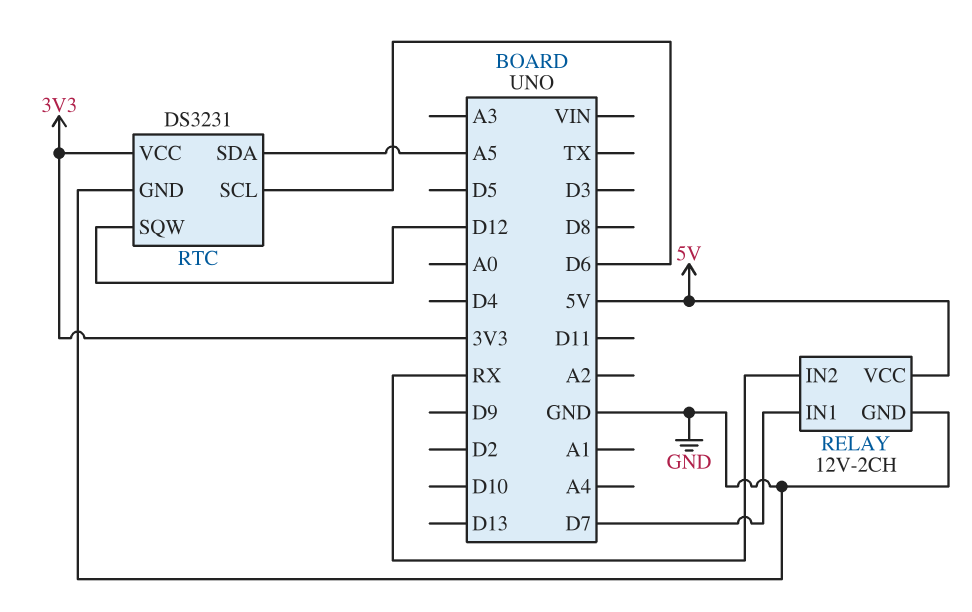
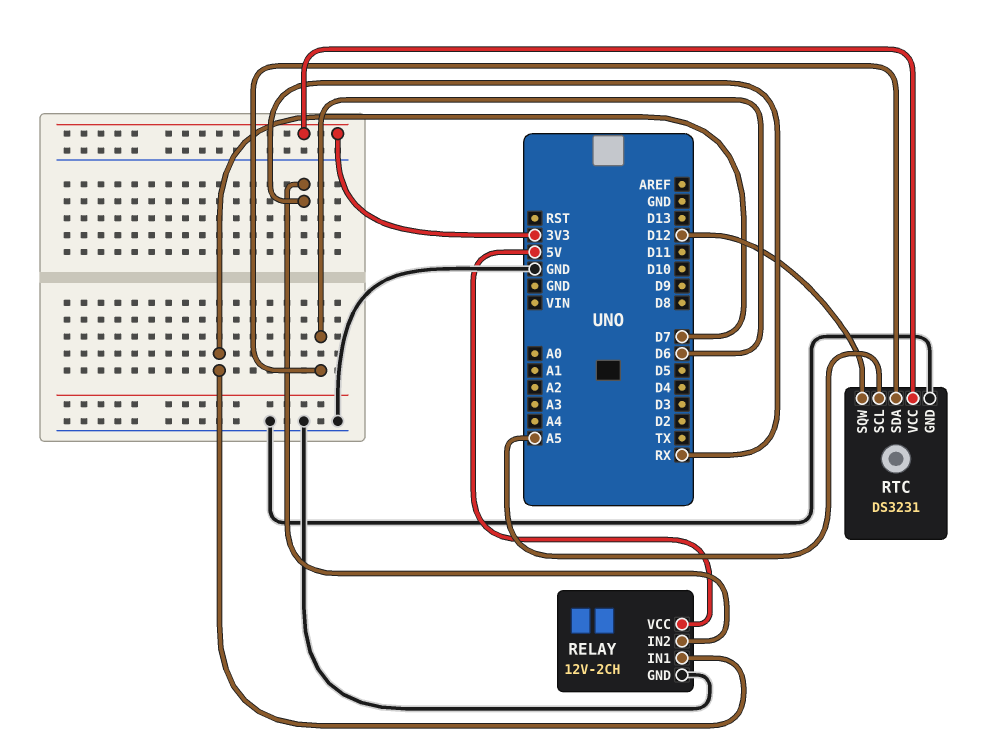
RTC pin SCL: D6 -> A5
RTC pin SDA: A5 -> D6

